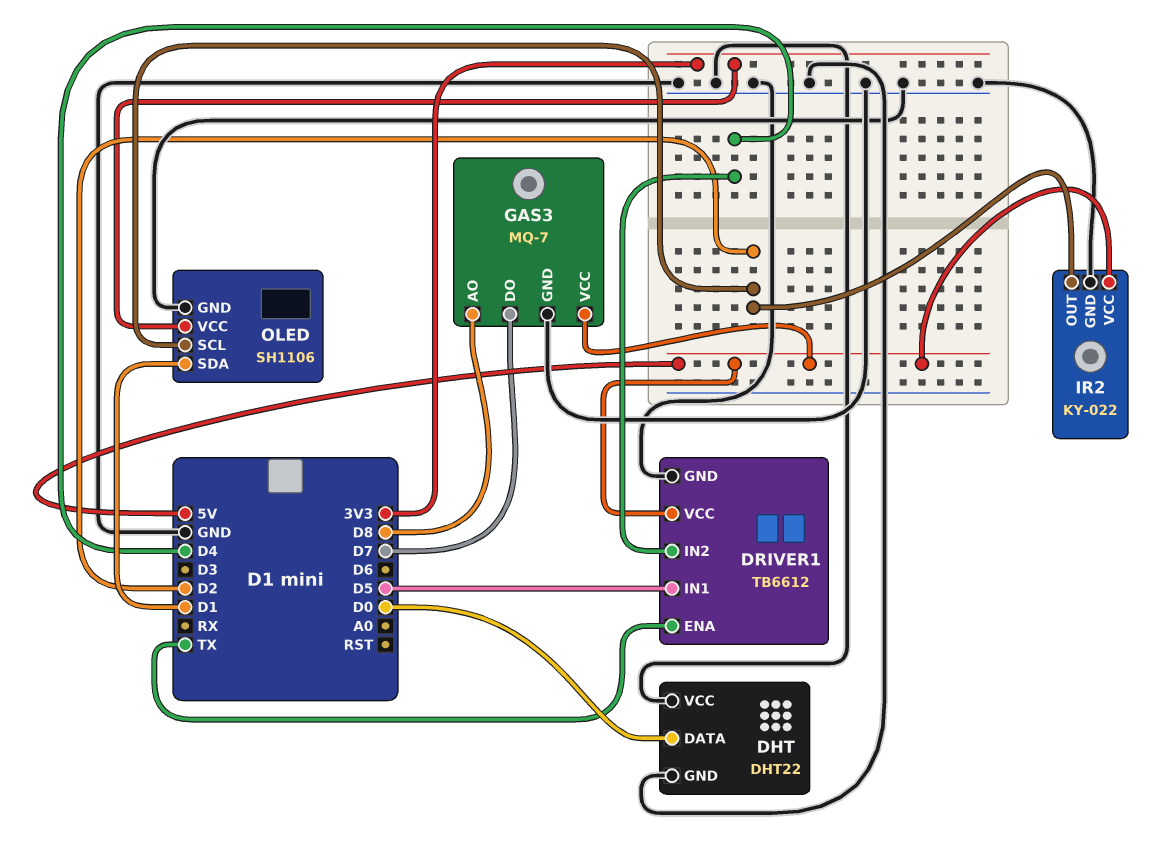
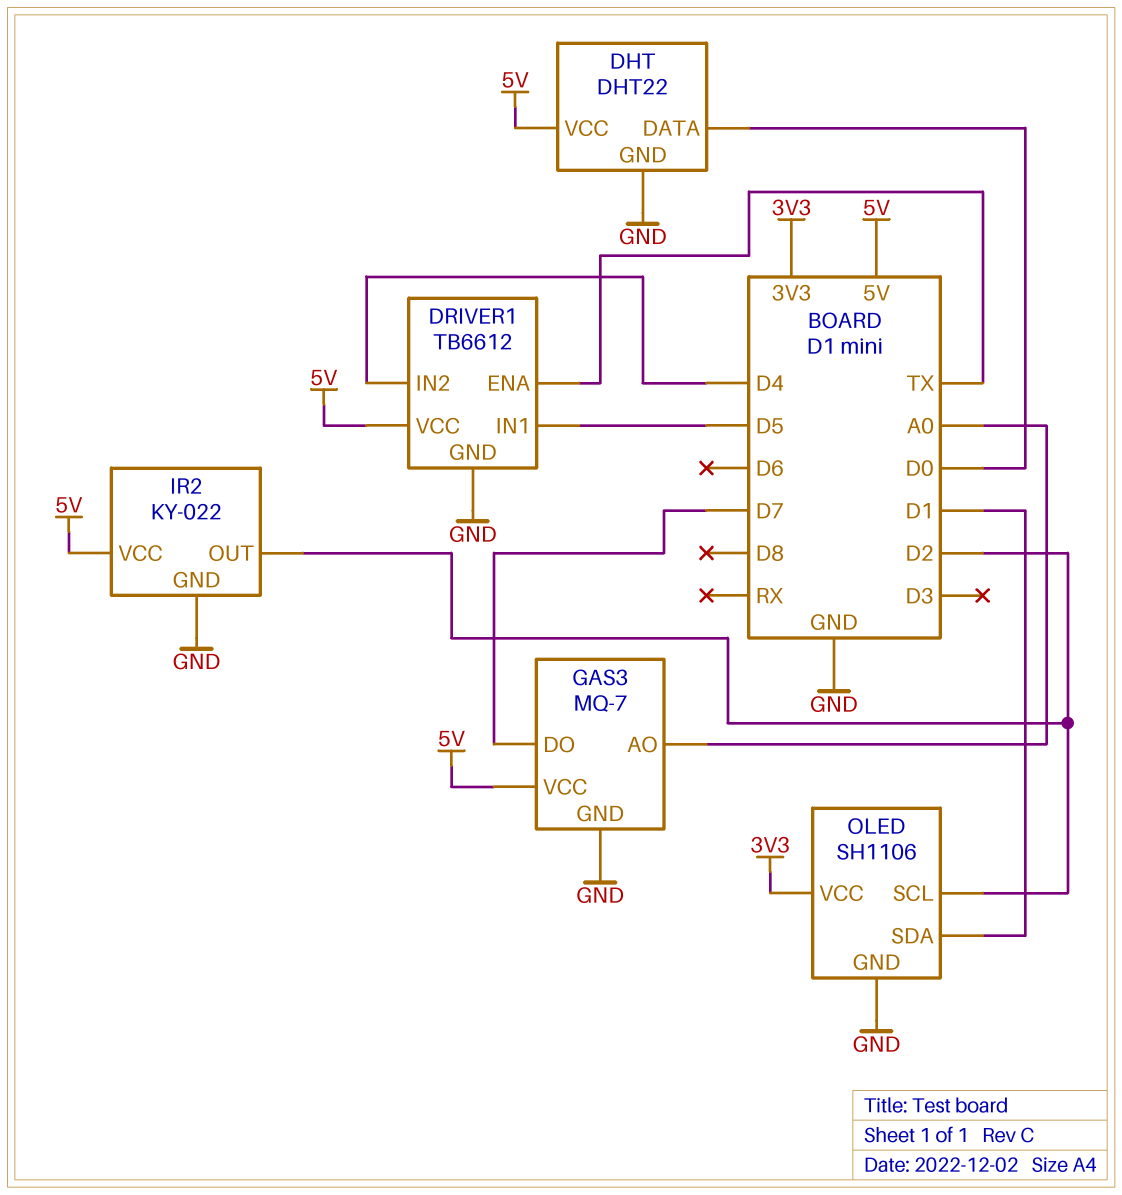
DHT pin VCC: GND -> 5V
GAS3 pin AO: D8 -> A0

